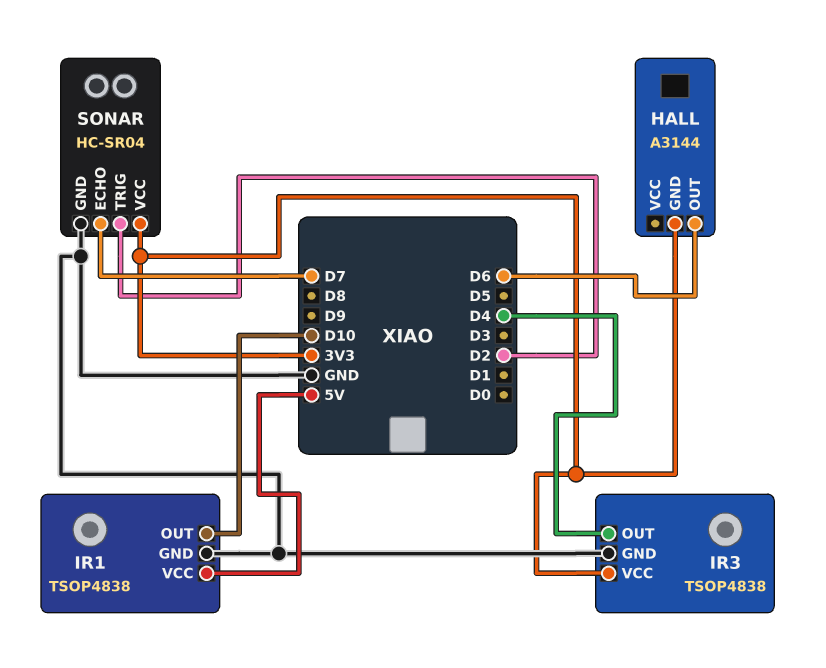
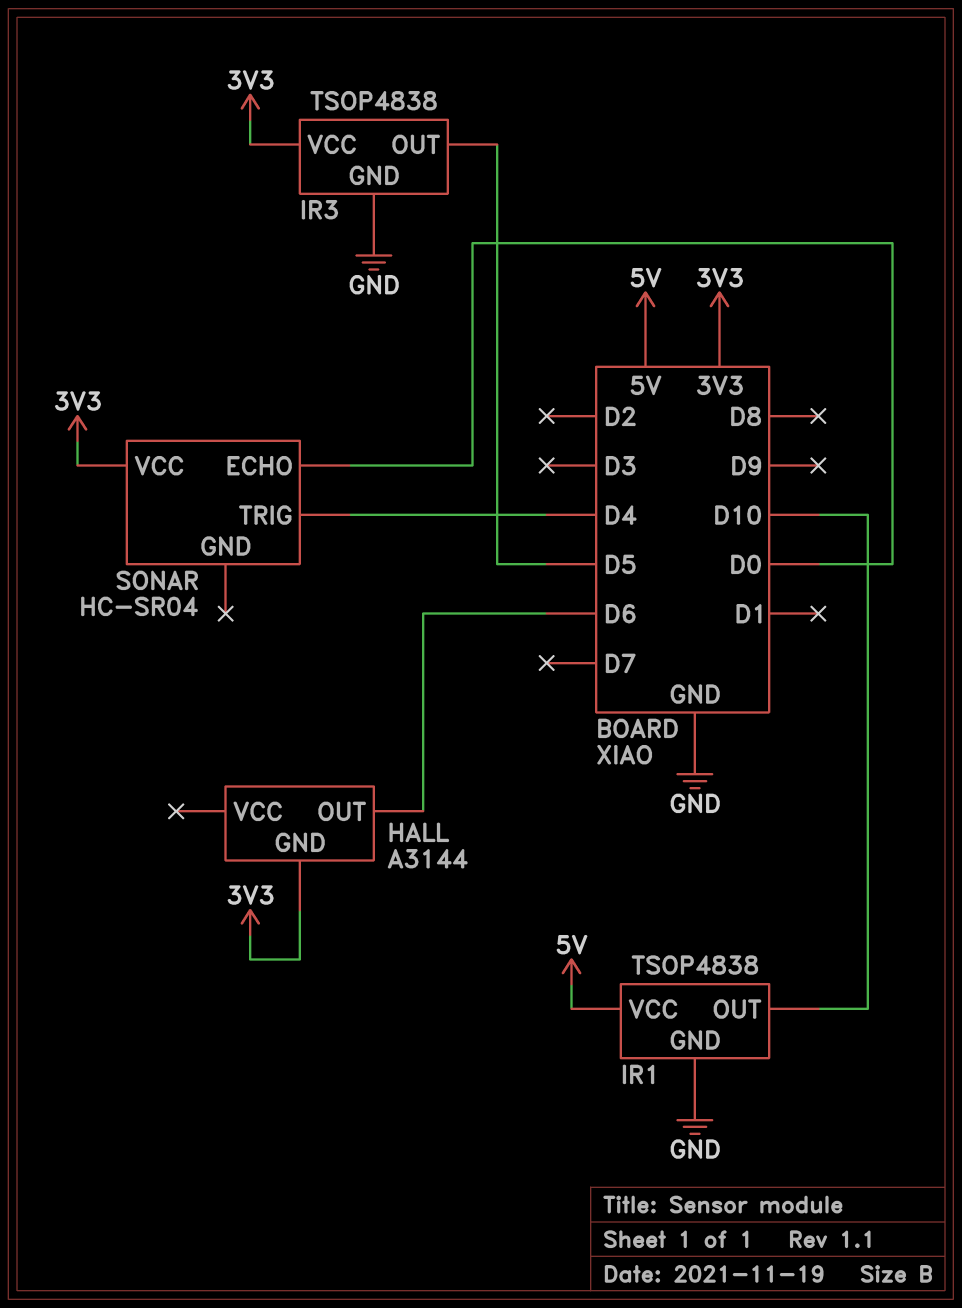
IR3 pin OUT: D4 -> D5
SONAR pin ECHO: D7 -> D0
SONAR pin GND: GND -> none
SONAR pin TRIG: D2 -> D4

